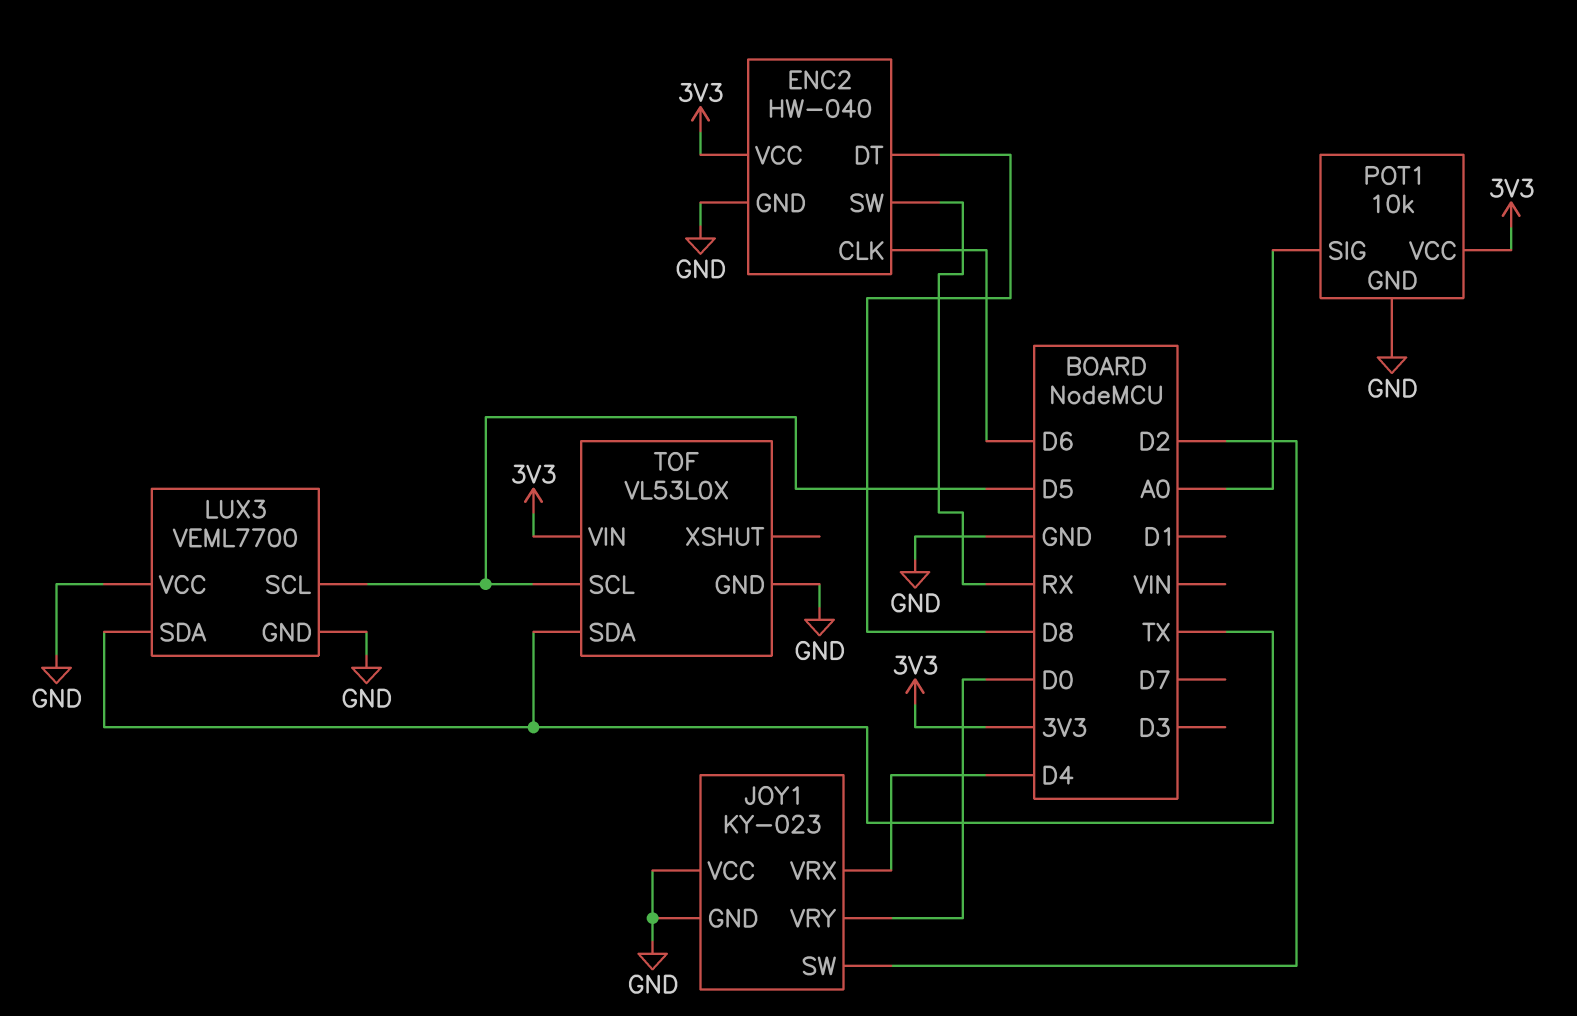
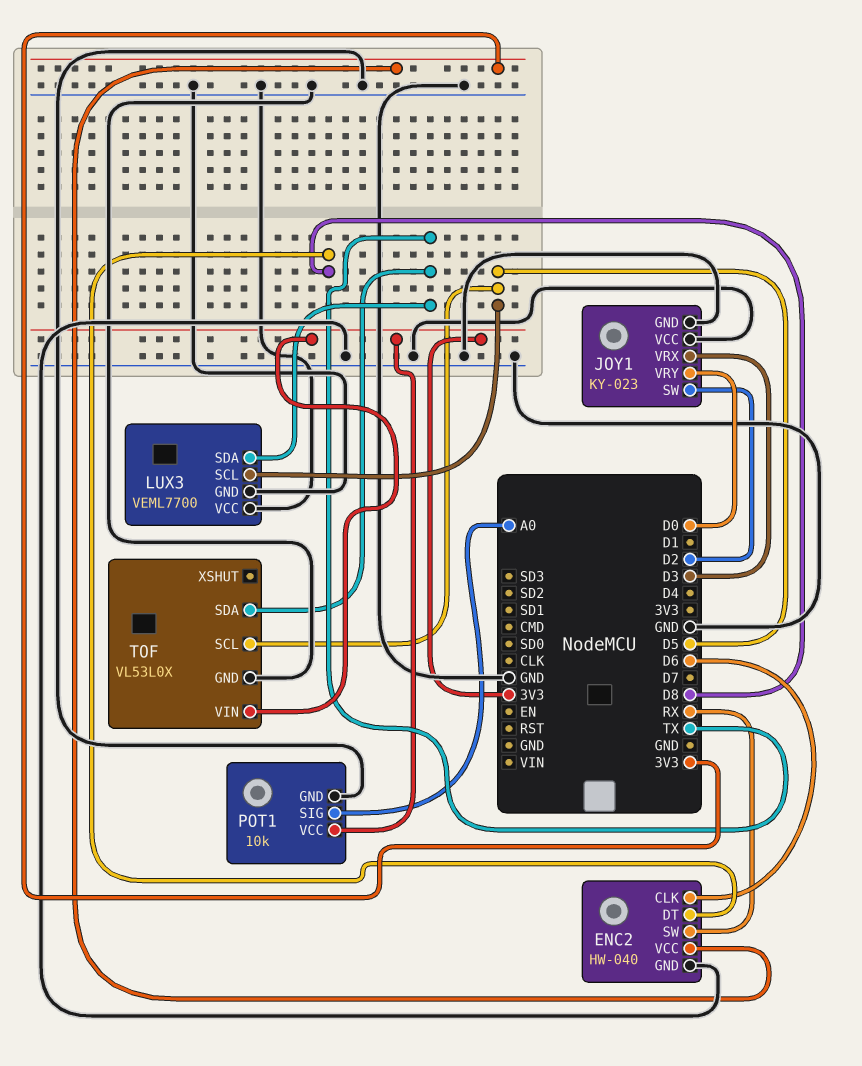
JOY1 pin VRX: D4 -> D3

